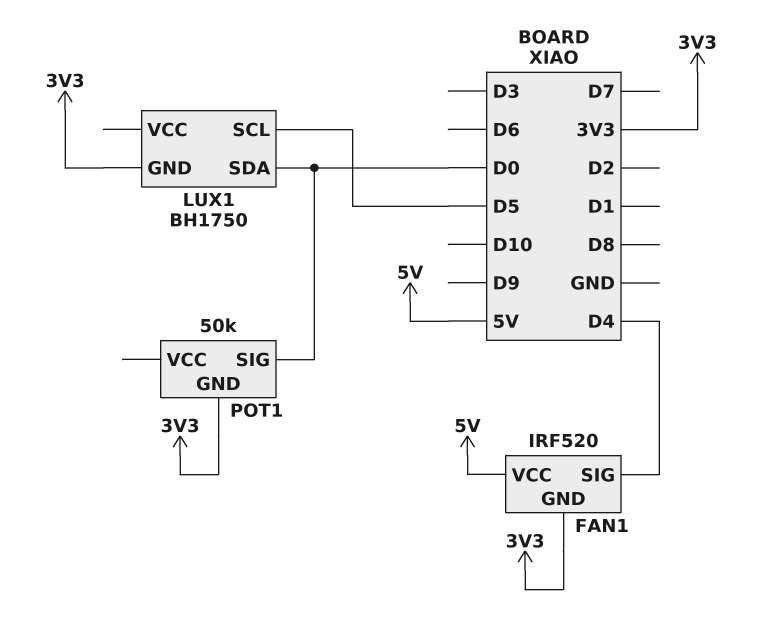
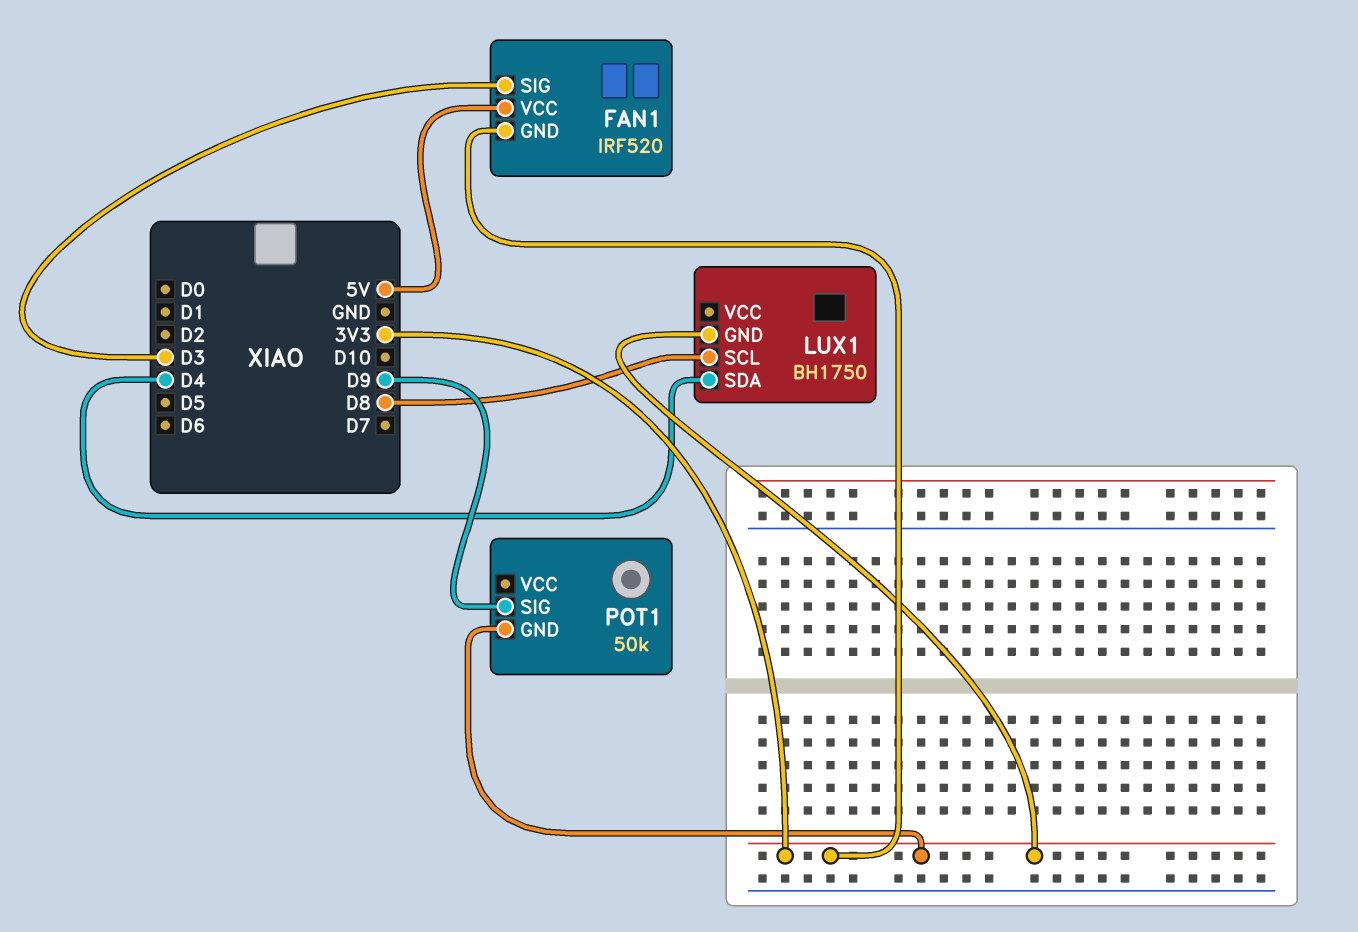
FAN1 pin SIG: D4 -> D3
LUX1 pin SCL: D5 -> D8
LUX1 pin SDA: D0 -> D4
POT1 pin SIG: D0 -> D9

